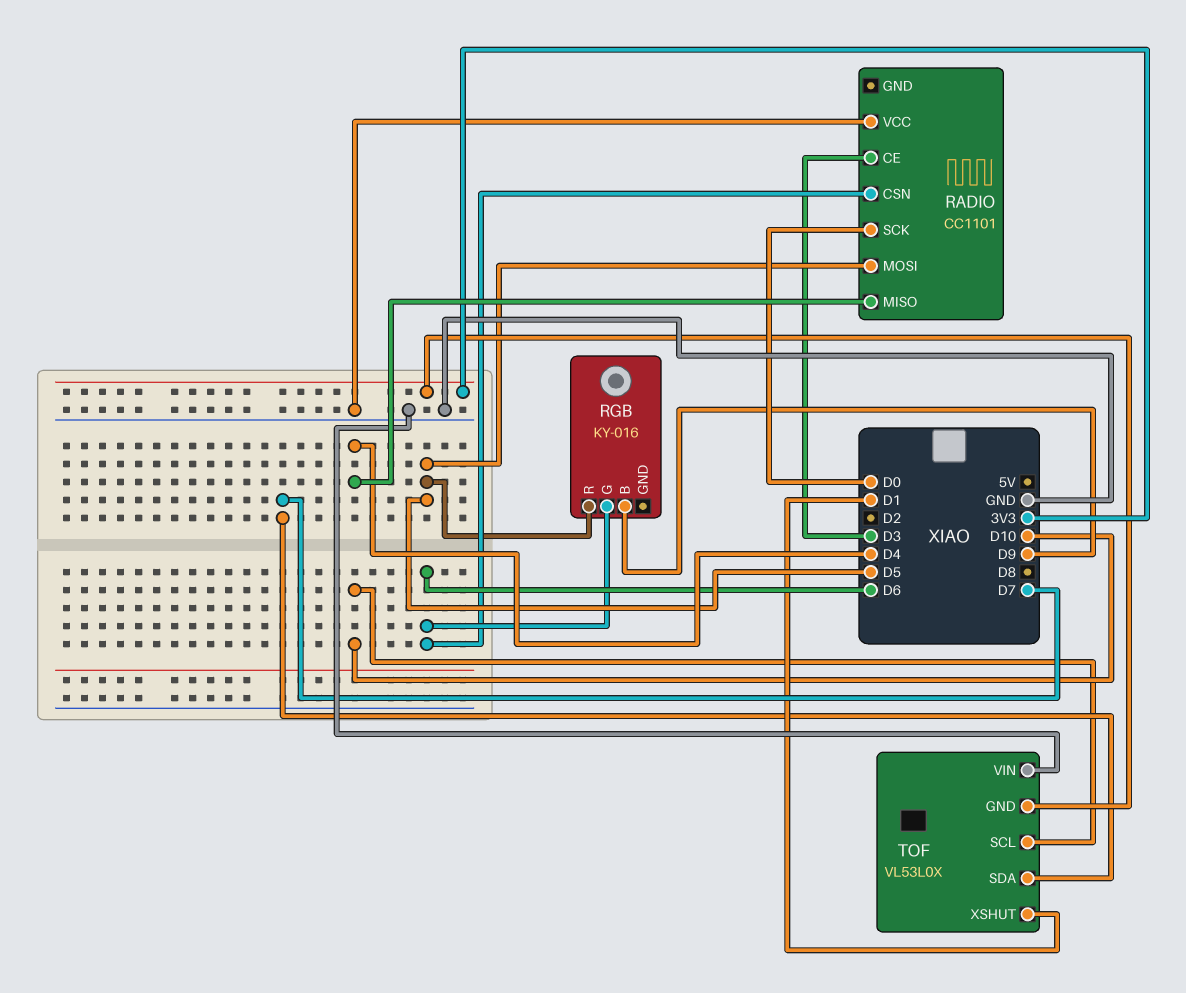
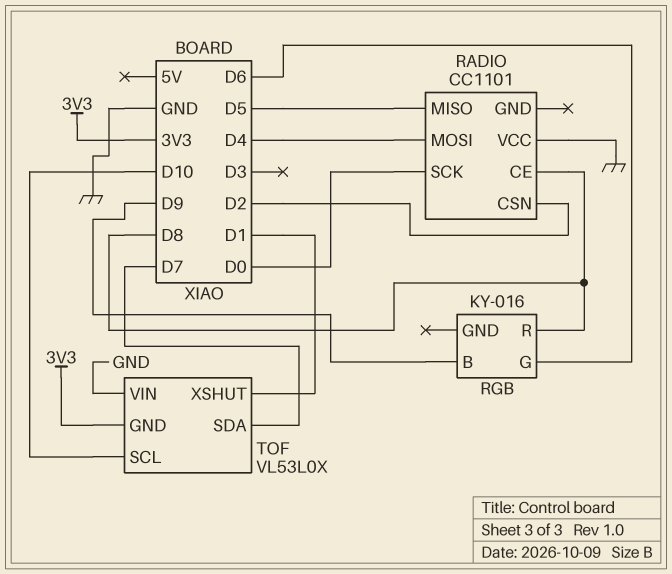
RADIO pin CE: D3 -> D8
RADIO pin CSN: D6 -> D2
RADIO pin MISO: D4 -> D5
RADIO pin MOSI: D5 -> D4
RGB pin R: D5 -> D8

